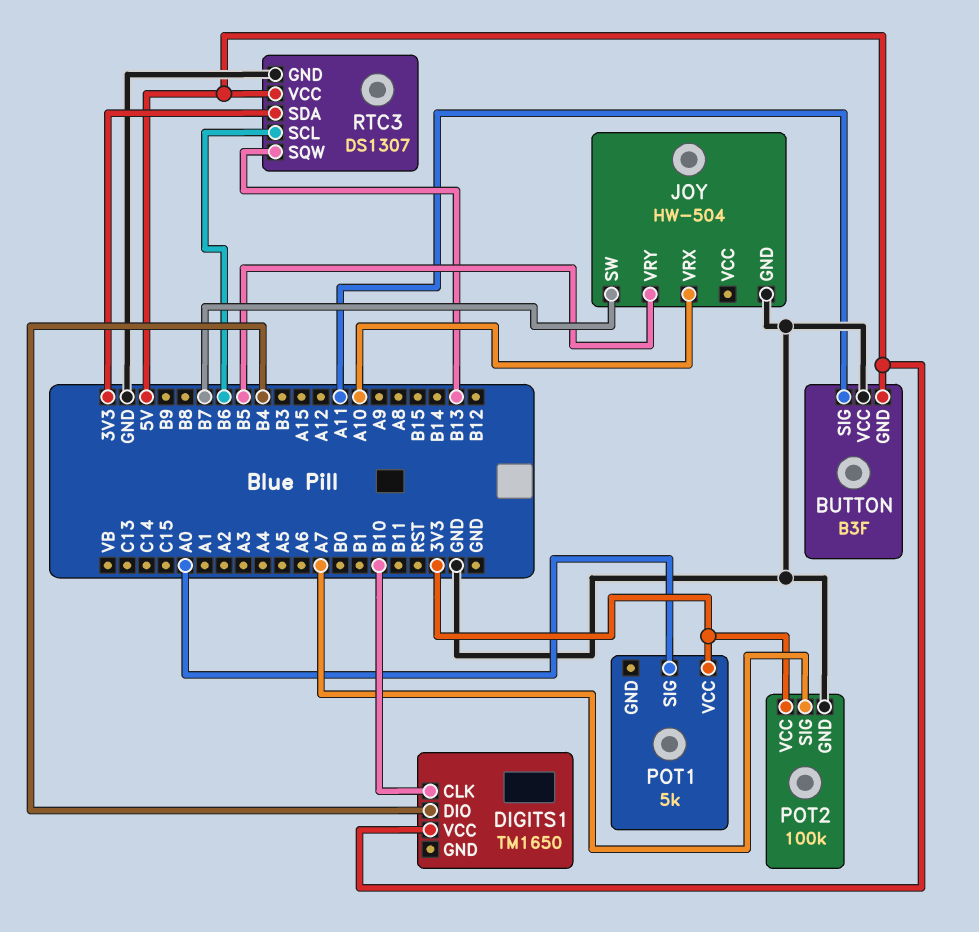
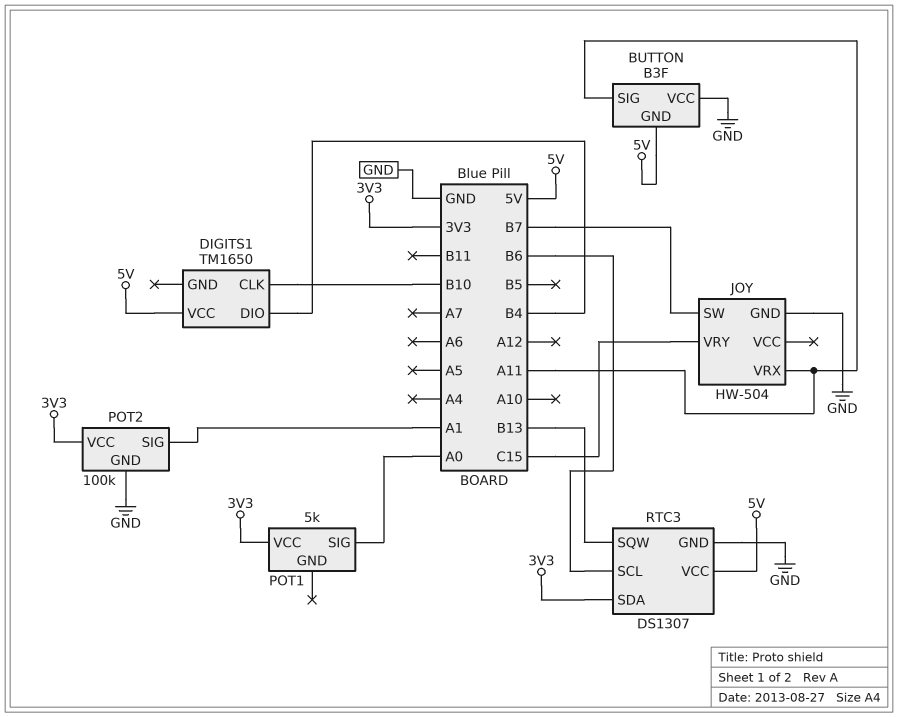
JOY pin VRX: A10 -> A11
JOY pin VRY: B5 -> C15
POT2 pin SIG: A7 -> A1

